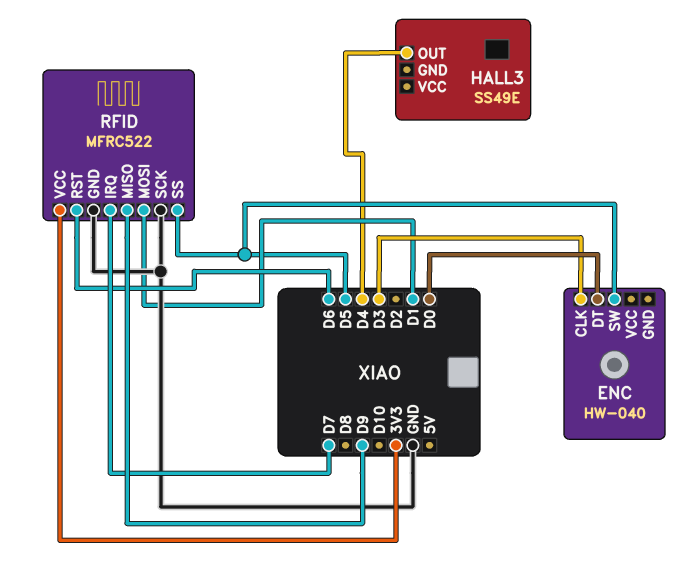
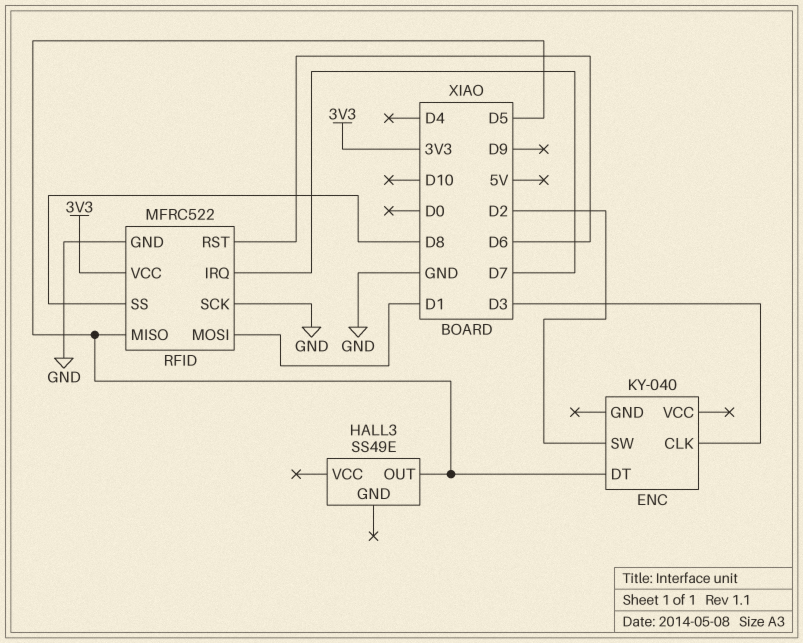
ENC: HW-040 -> KY-040
ENC pin DT: D0 -> D5
ENC pin SW: D5 -> D2
HALL3 pin OUT: D4 -> D5
RFID pin MISO: D9 -> D5
RFID pin SS: D5 -> D8

